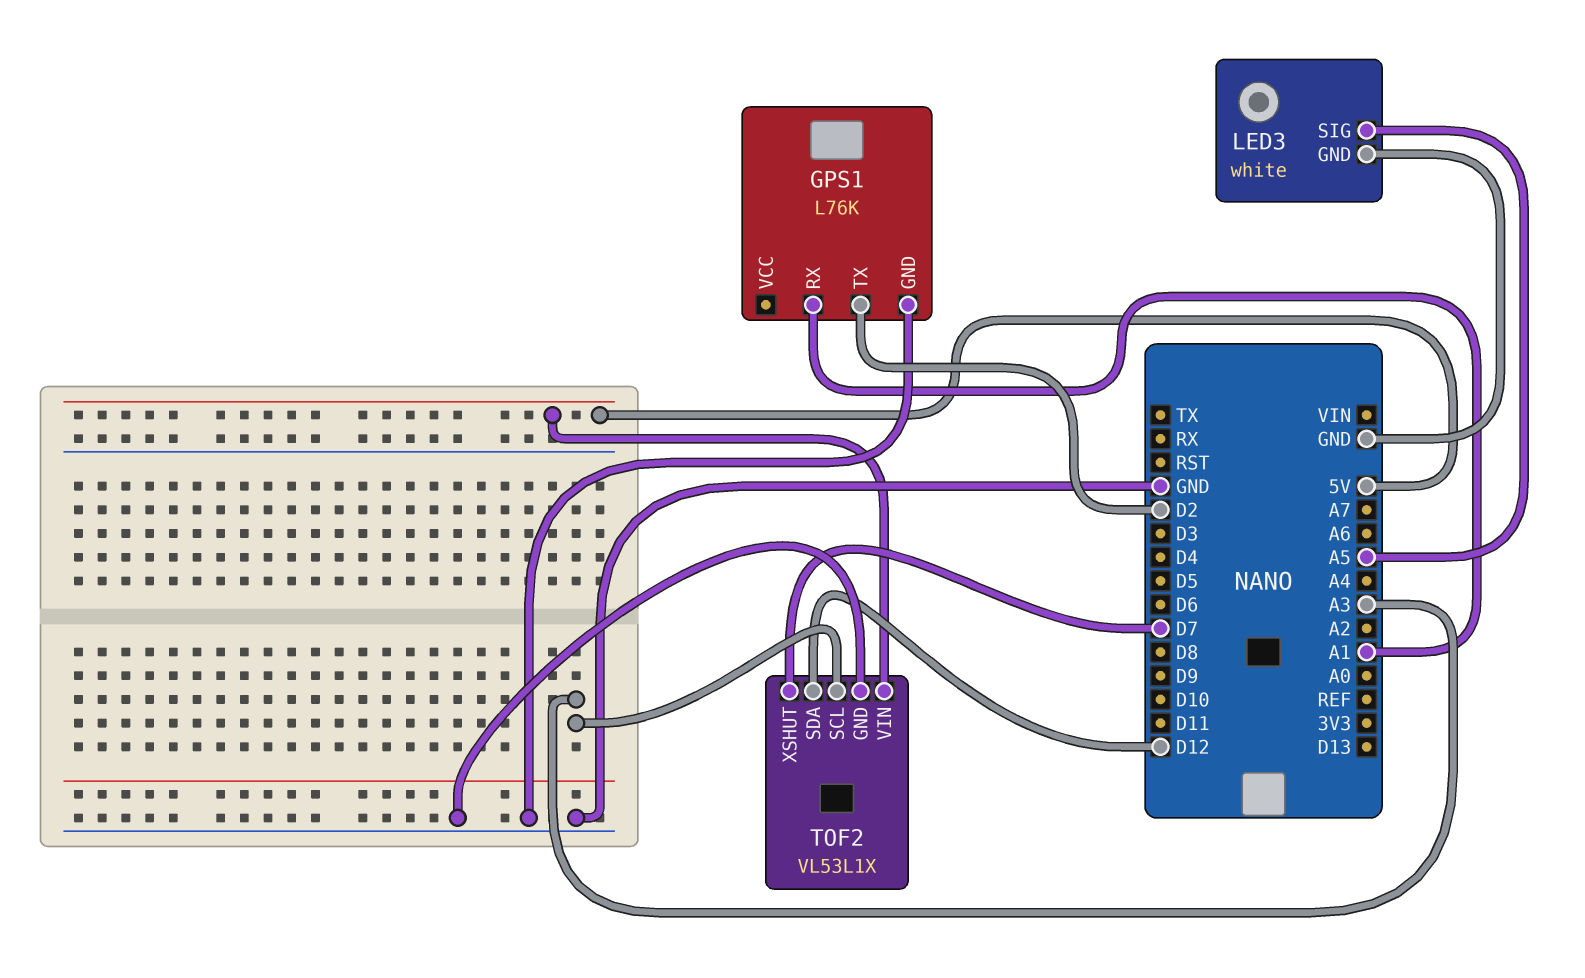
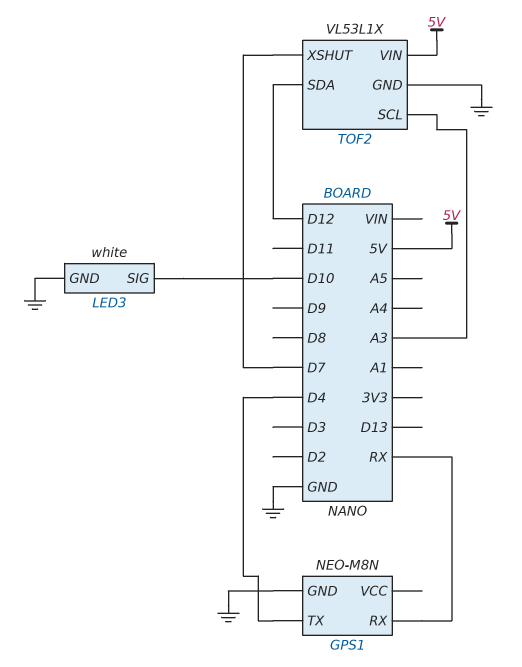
GPS1: L76K -> NEO-M8N
GPS1 pin RX: A1 -> RX
GPS1 pin TX: D2 -> D4
LED3 pin SIG: A5 -> D10

